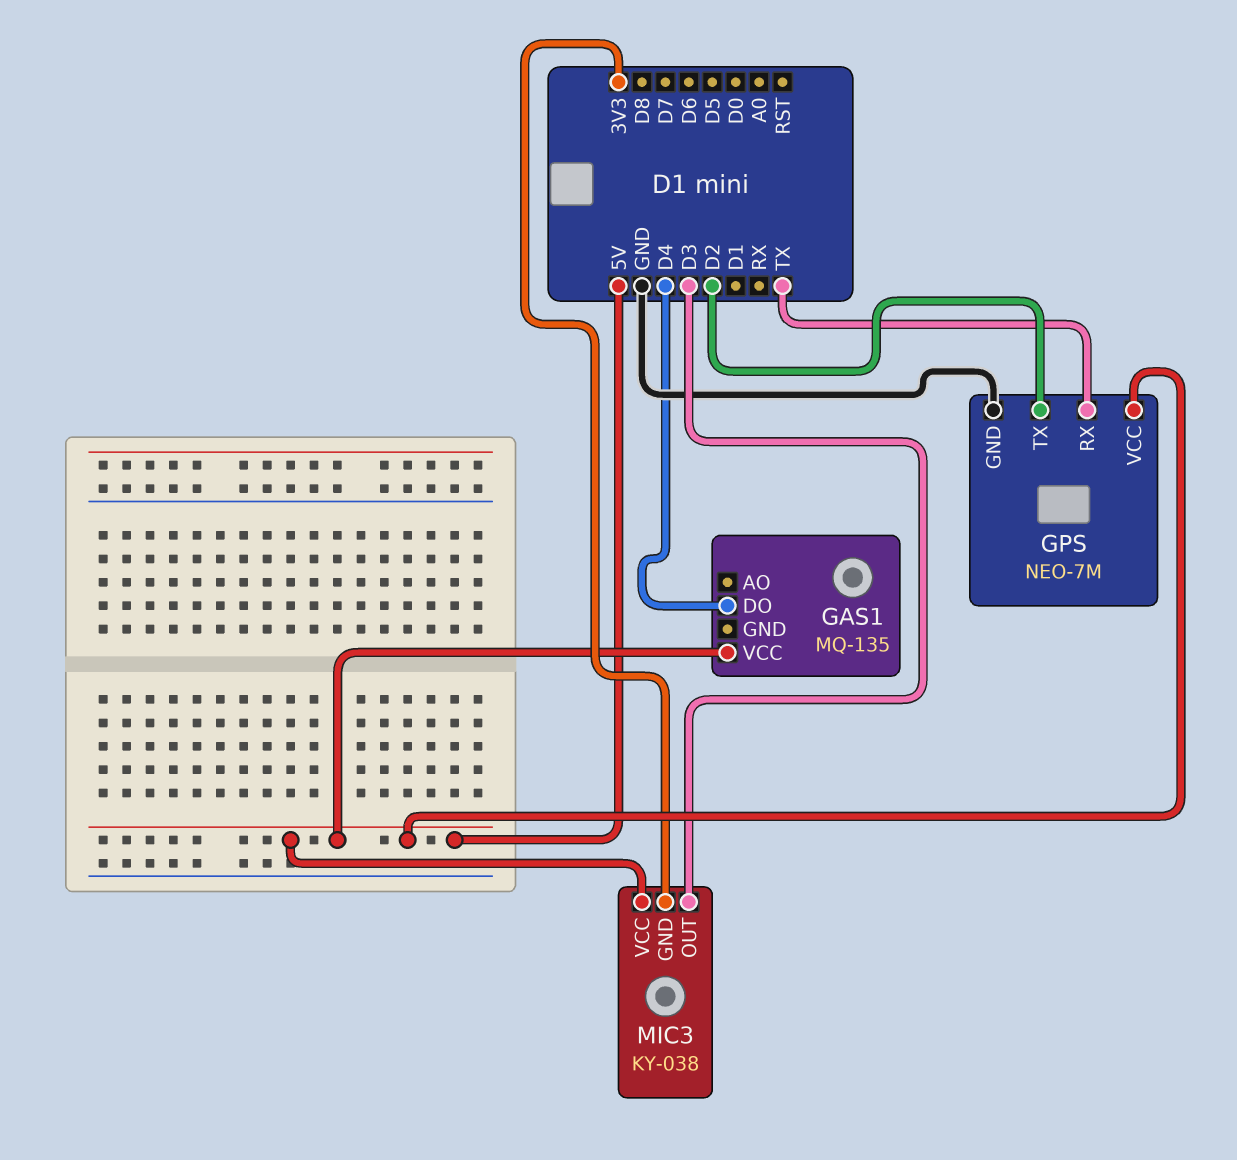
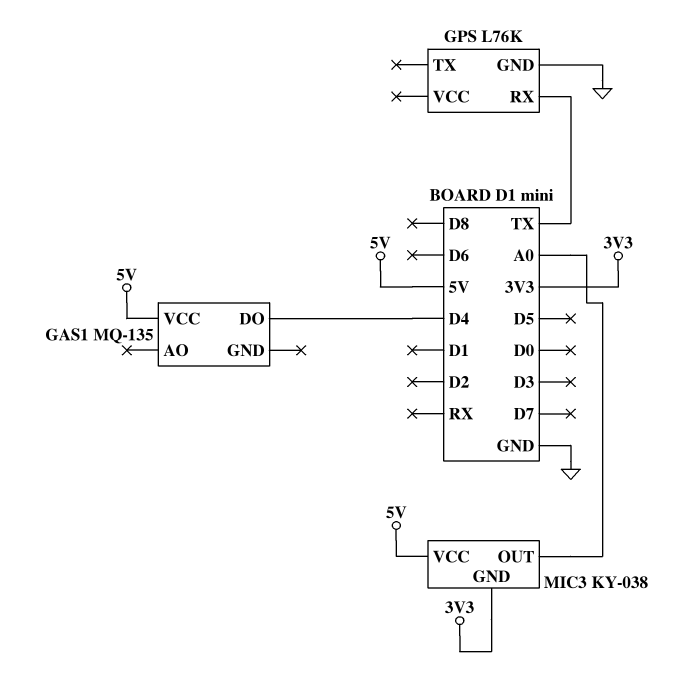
GPS: NEO-7M -> L76K
GPS pin TX: D2 -> none
GPS pin VCC: 5V -> none
MIC3 pin OUT: D3 -> A0

